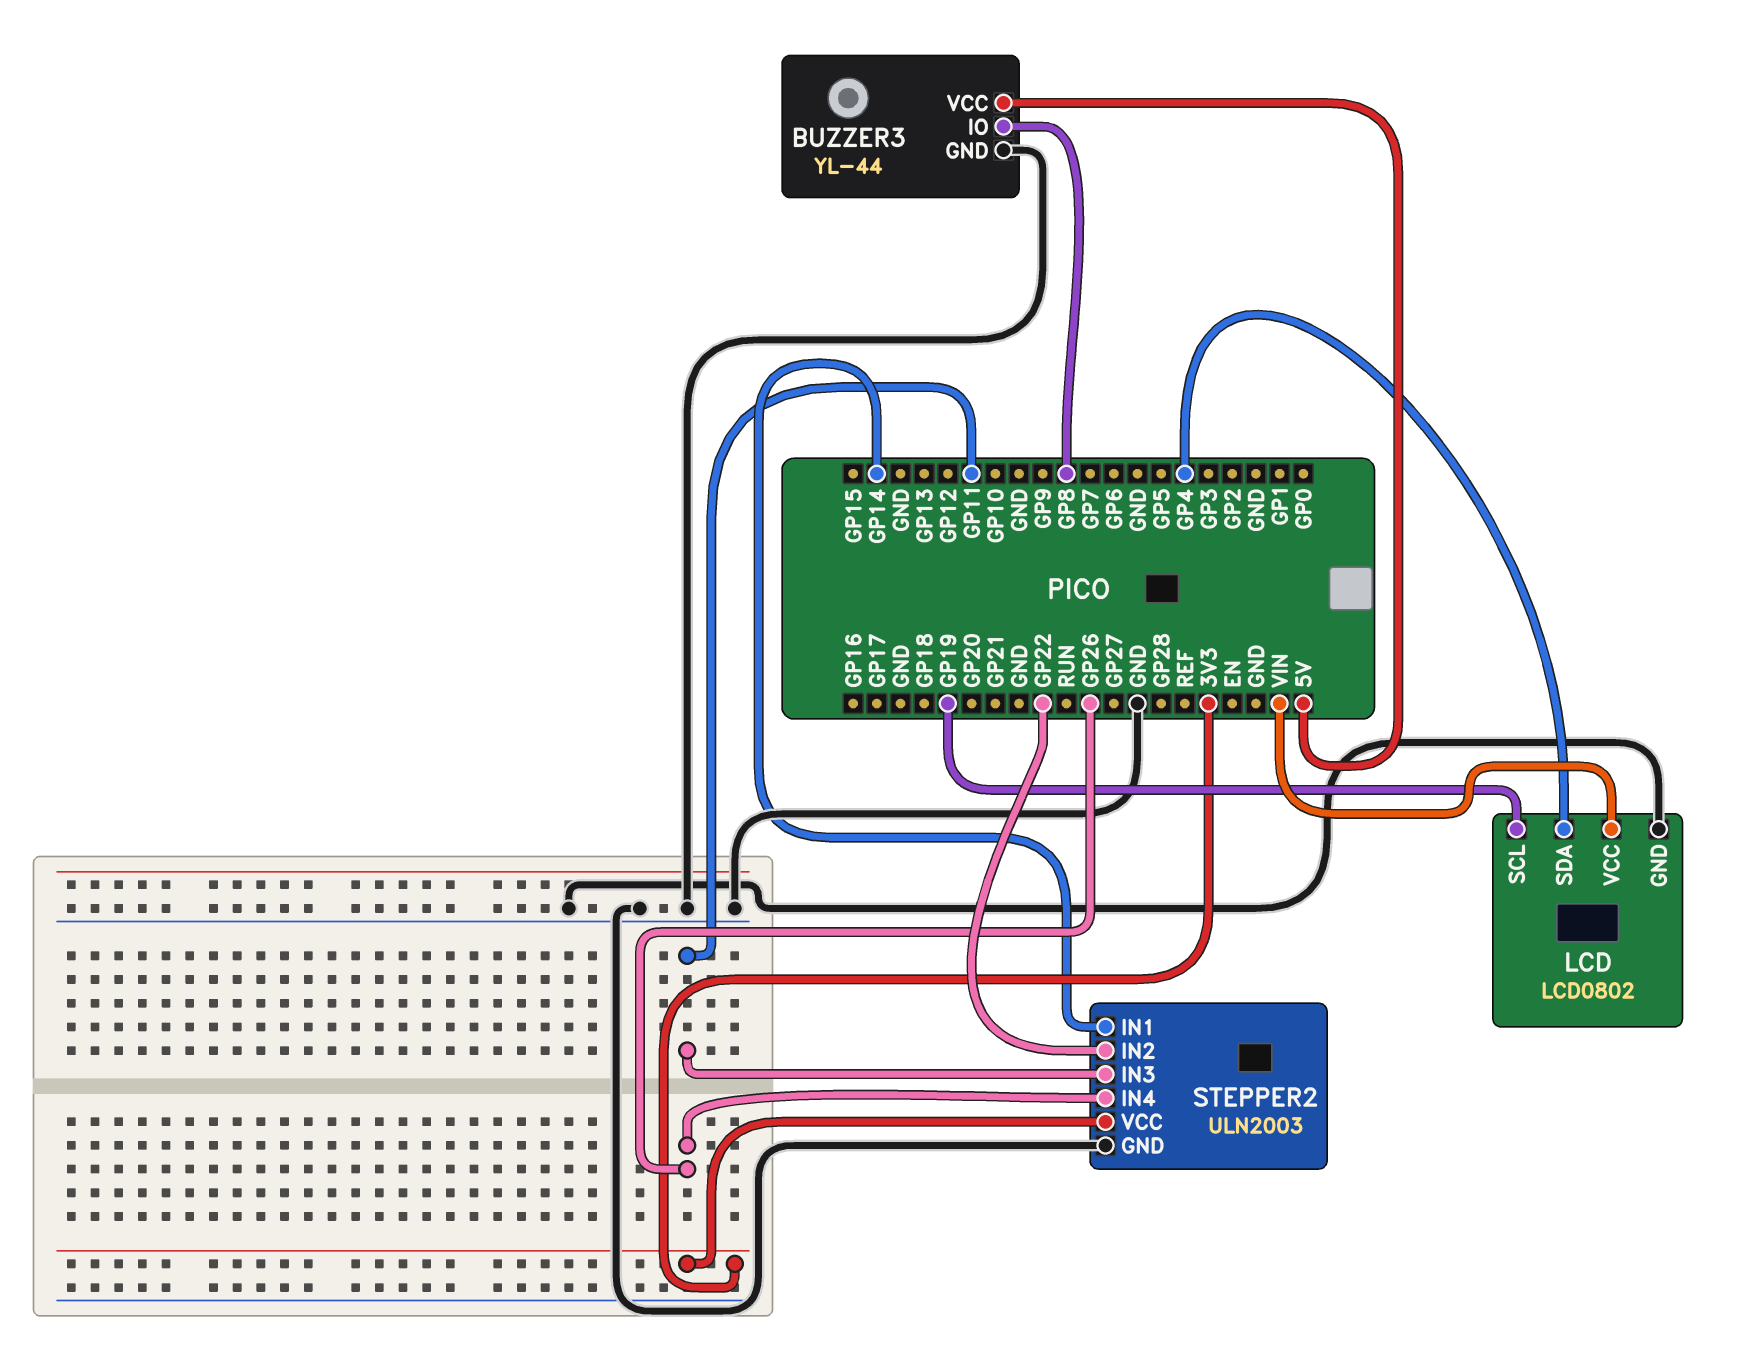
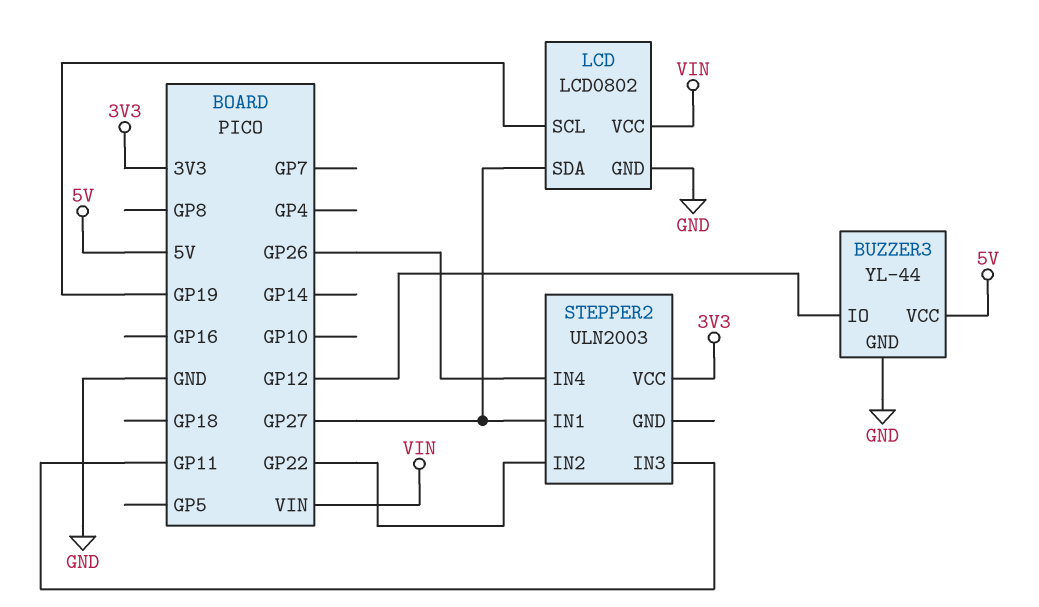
BUZZER3 pin IO: GP8 -> GP12
LCD pin SDA: GP4 -> GP27
STEPPER2 pin GND: GND -> none
STEPPER2 pin IN1: GP14 -> GP27

